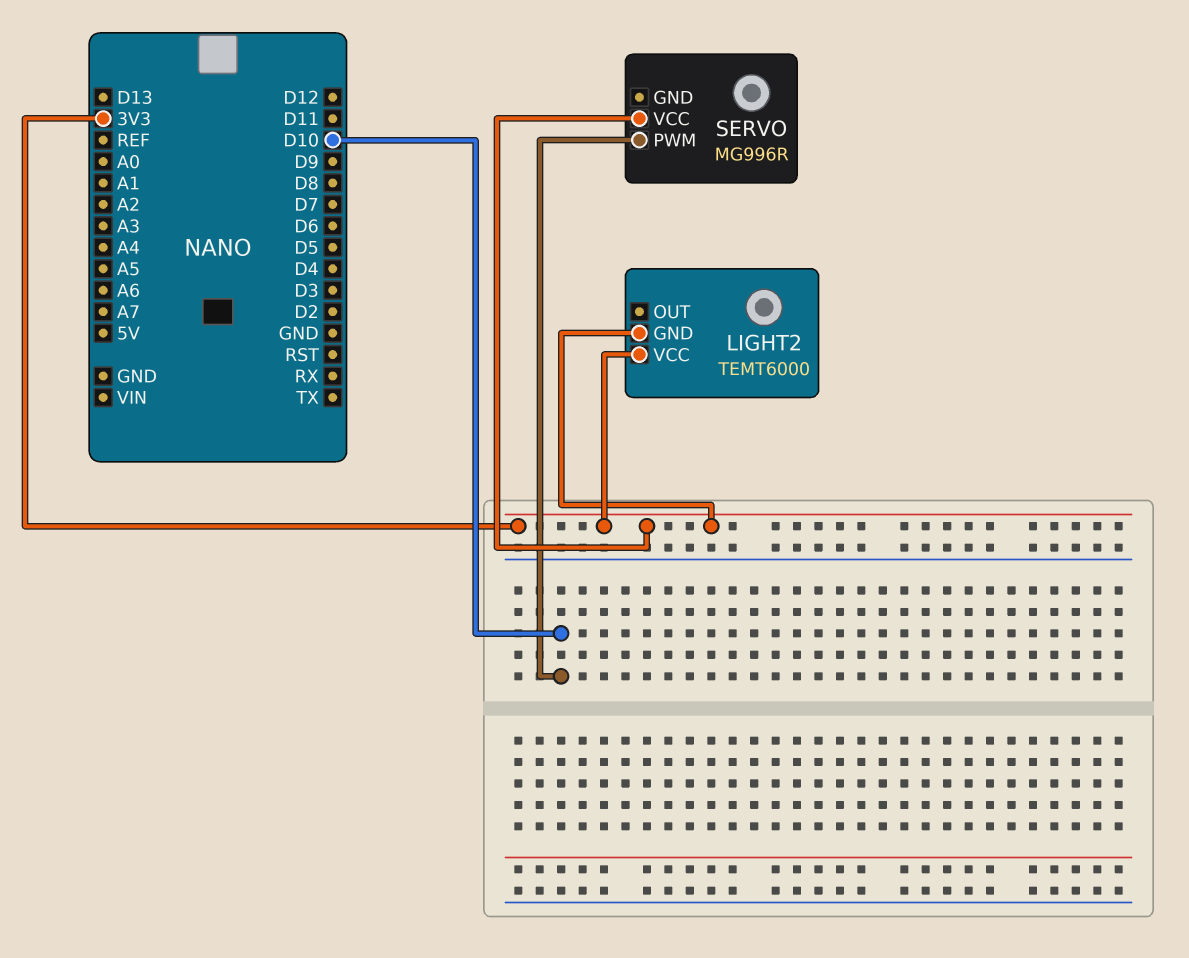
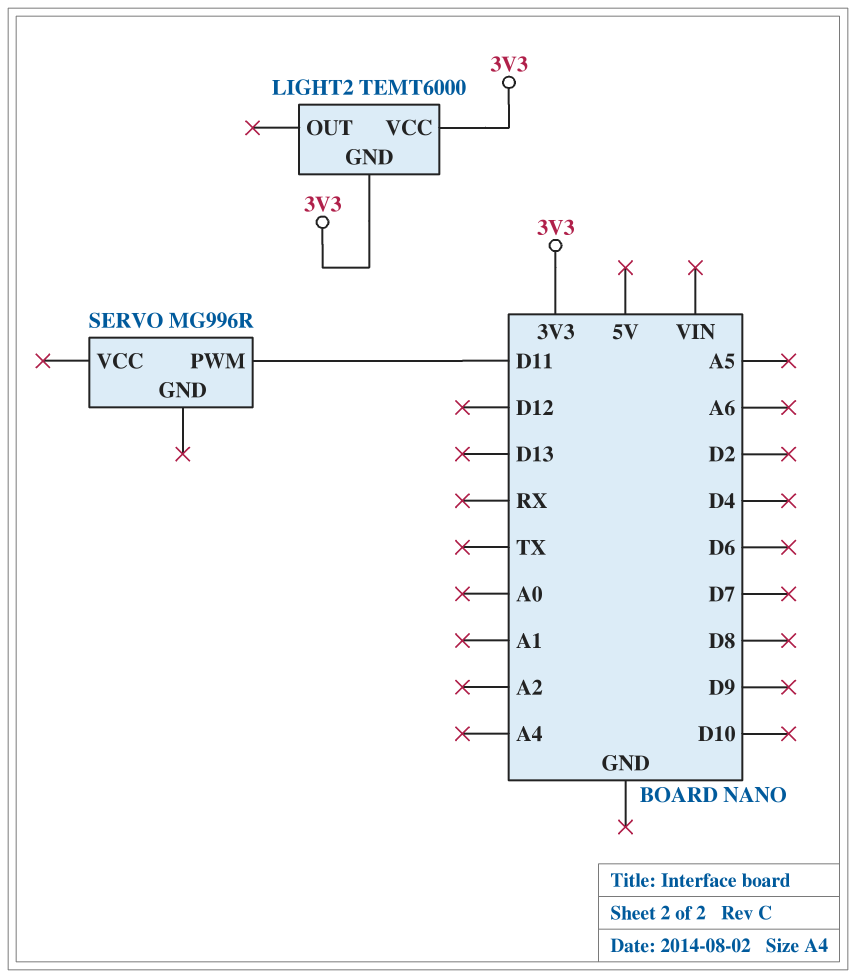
SERVO pin PWM: D10 -> D11
SERVO pin VCC: 3V3 -> none

